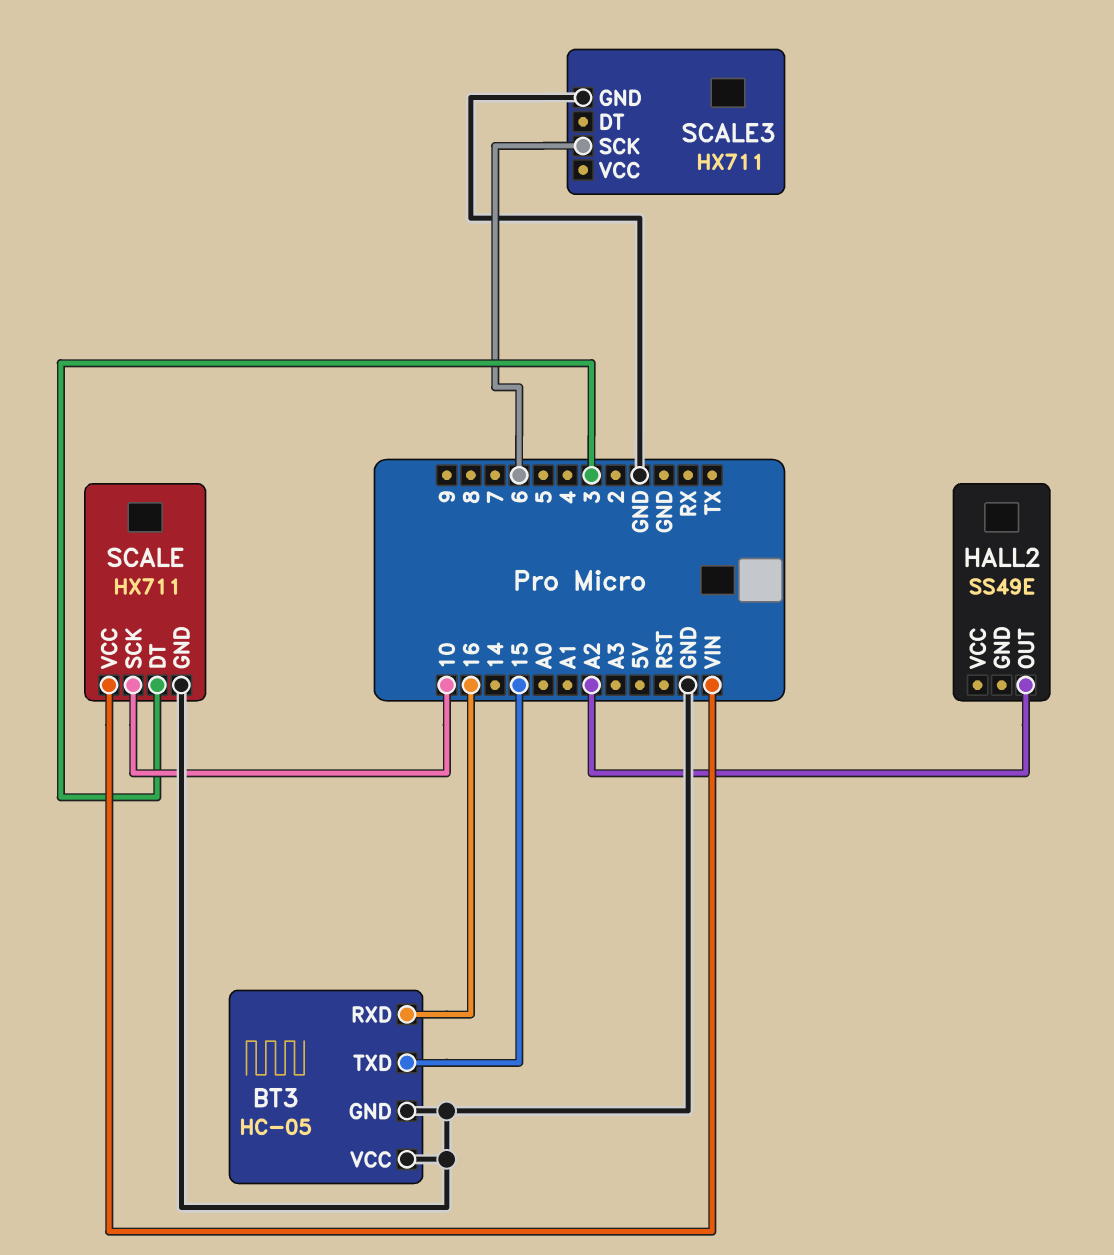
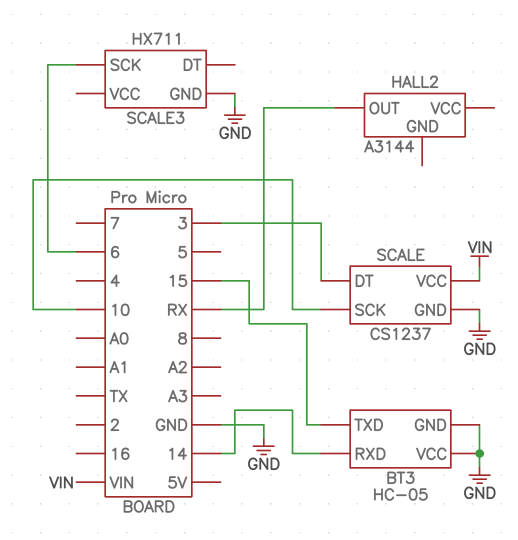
BT3 pin RXD: 16 -> 14
HALL2: SS49E -> A3144
HALL2 pin OUT: A2 -> RX
SCALE: HX711 -> CS1237

